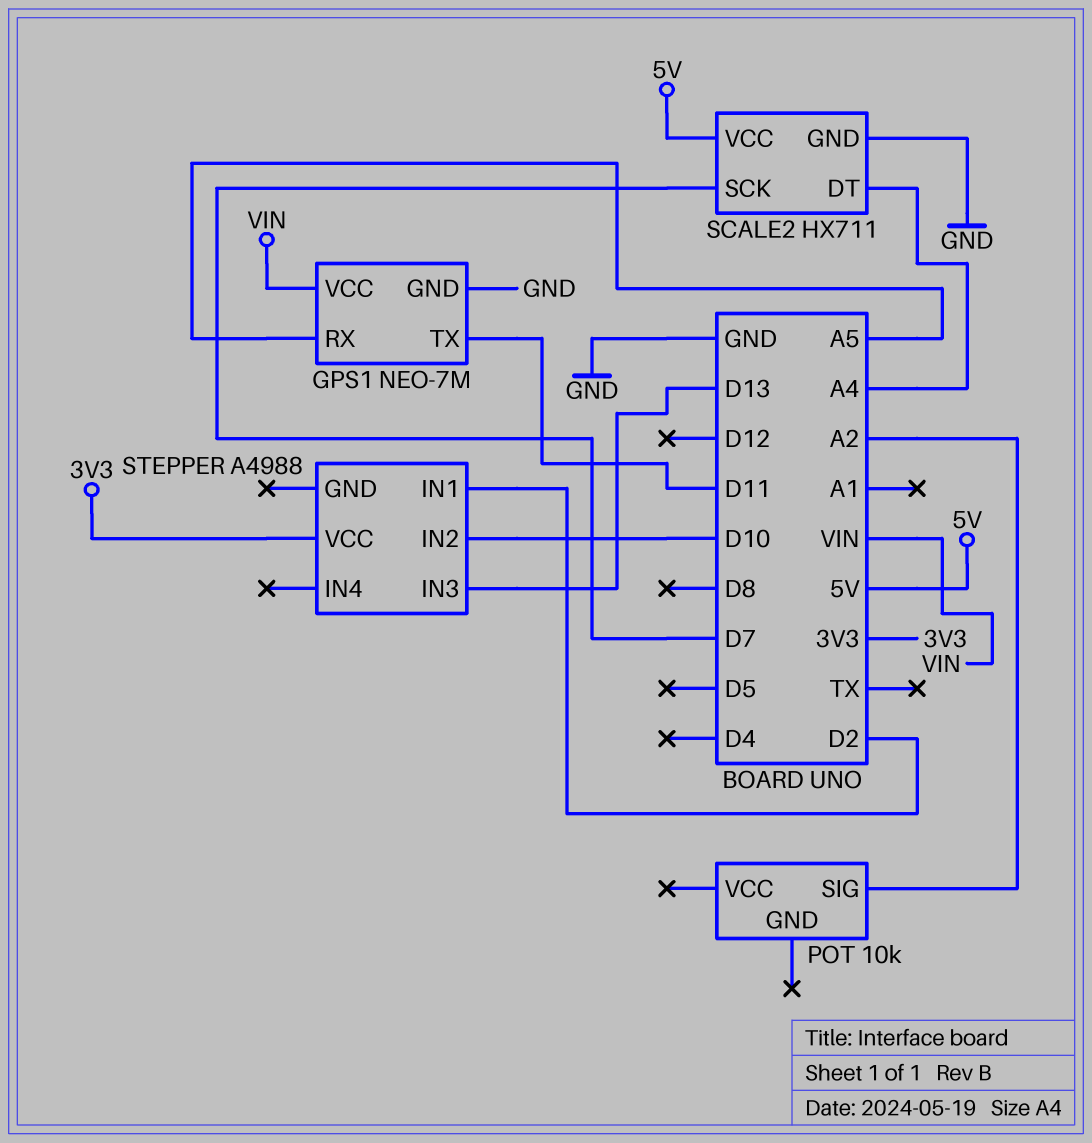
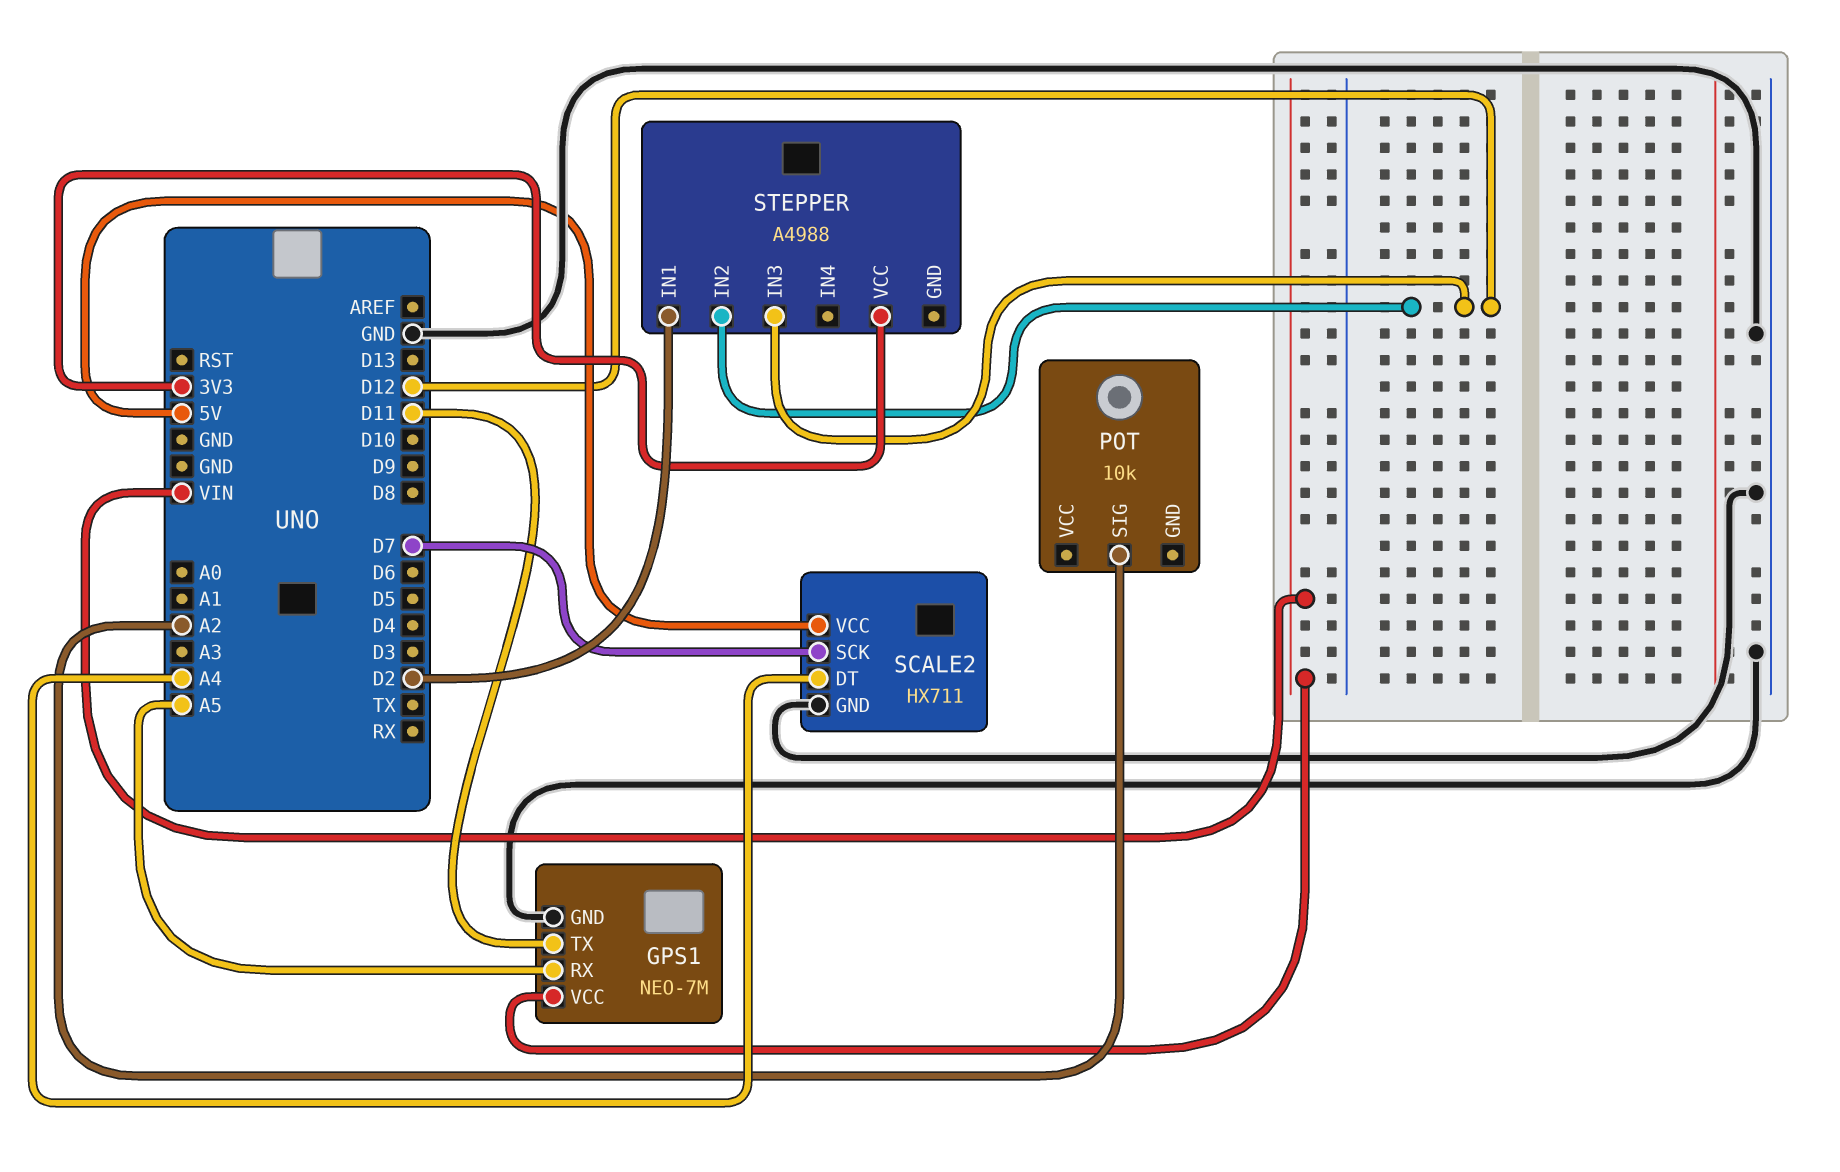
STEPPER pin IN2: D10 -> D12
STEPPER pin IN3: D13 -> D12

